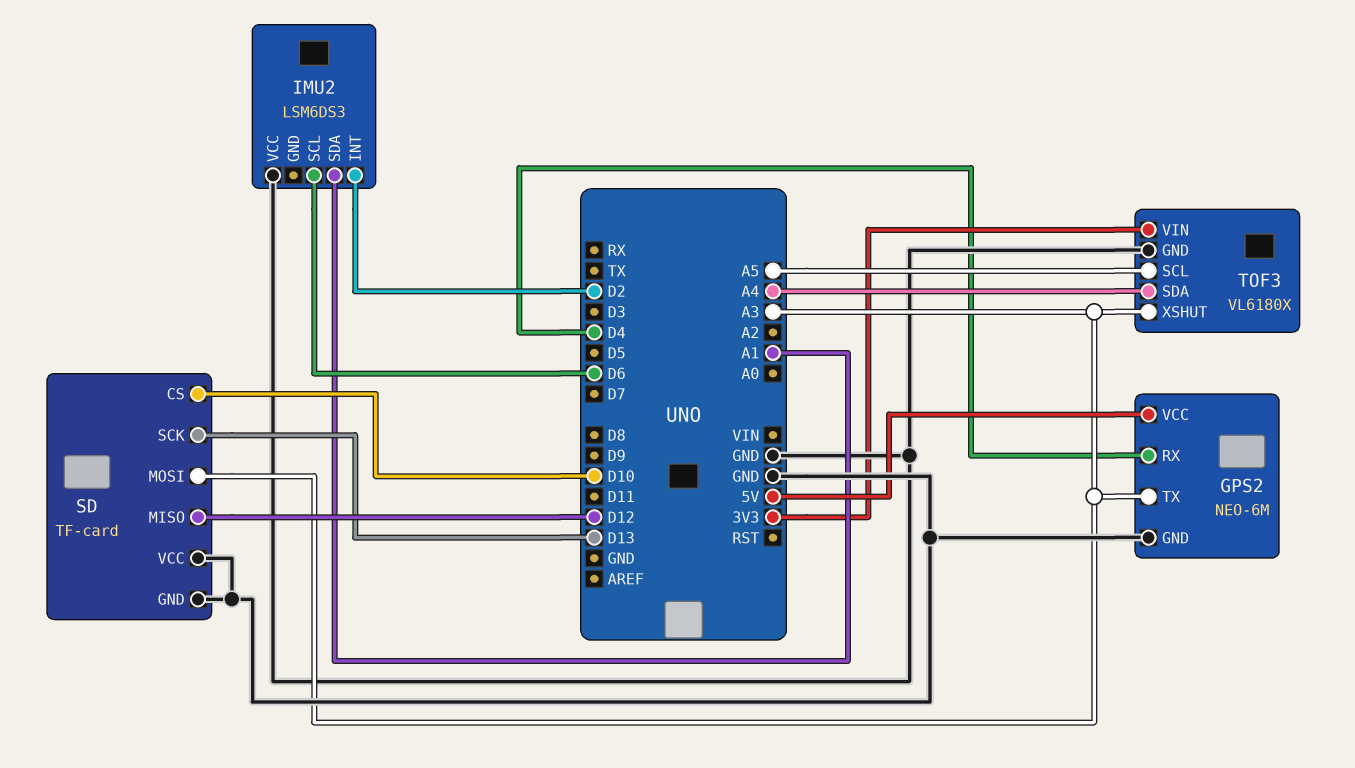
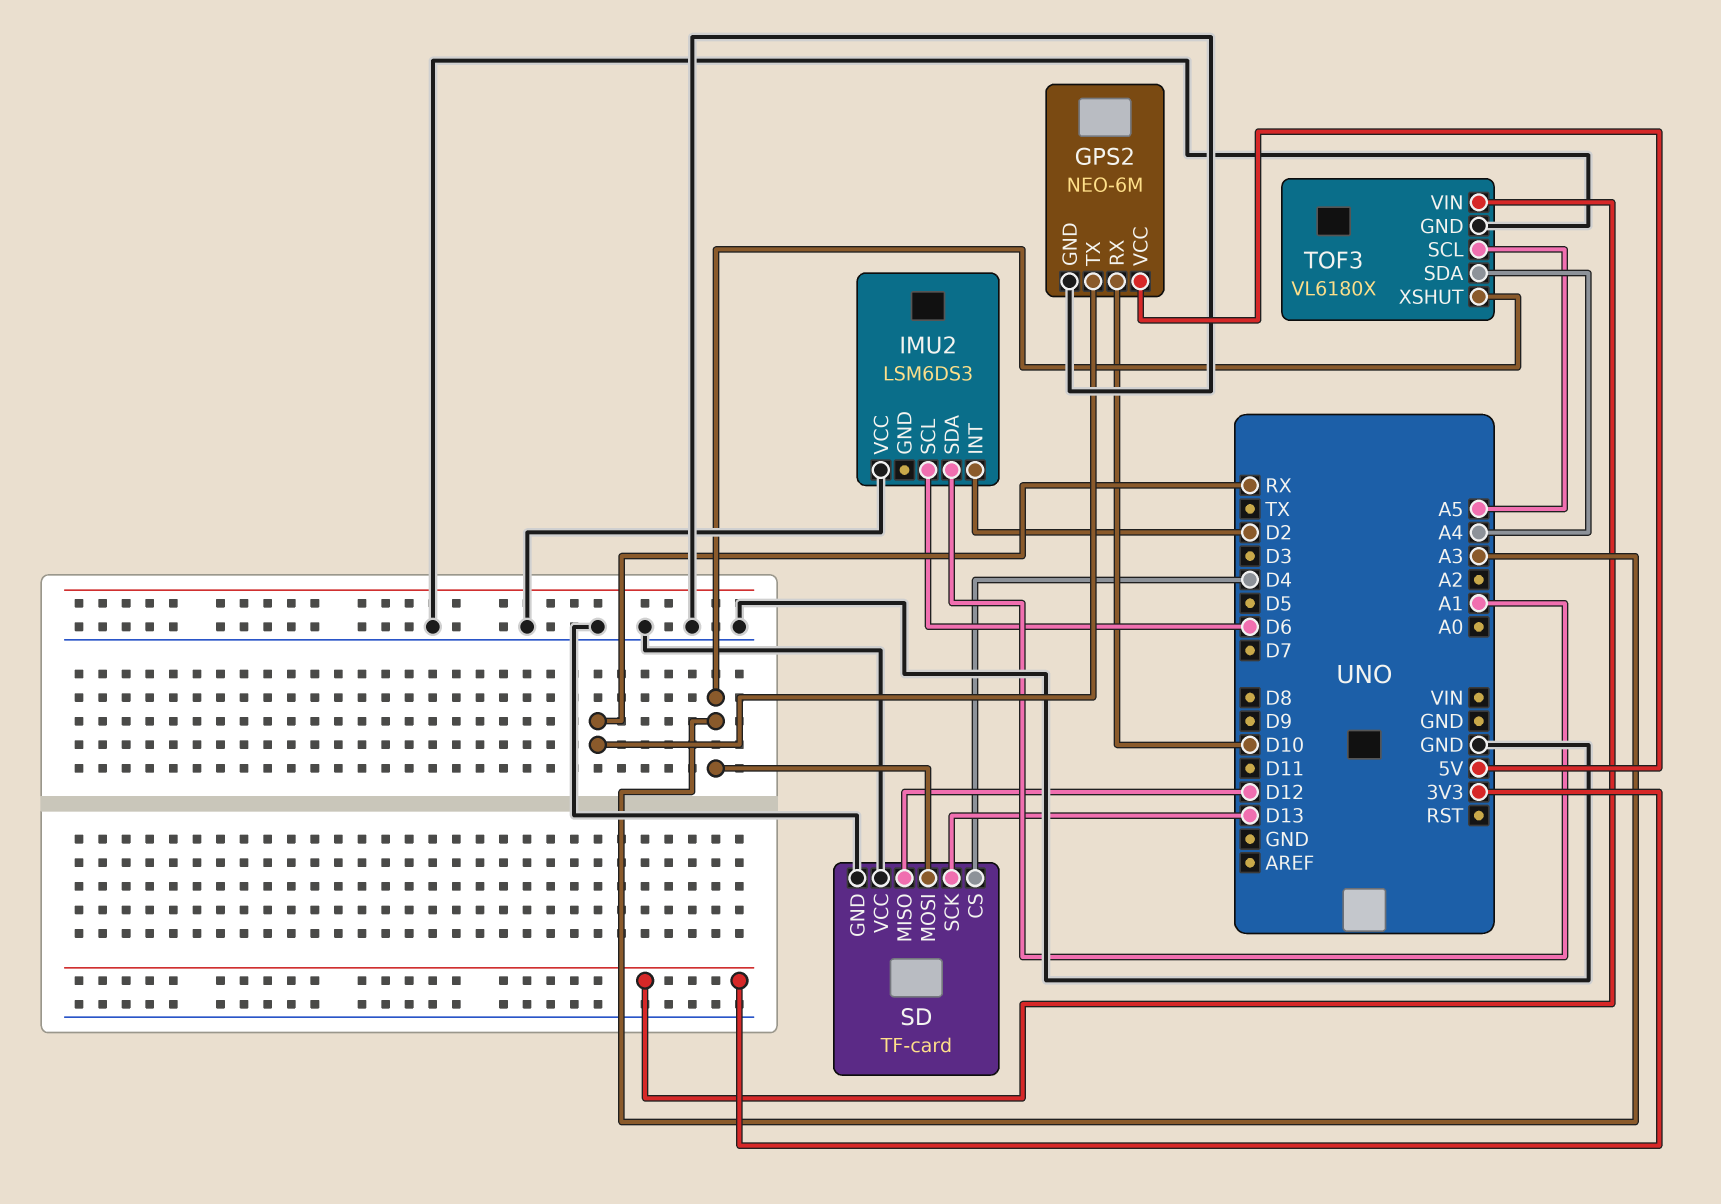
GPS2 pin RX: D4 -> D10
GPS2 pin TX: A3 -> RX
SD pin CS: D10 -> D4

